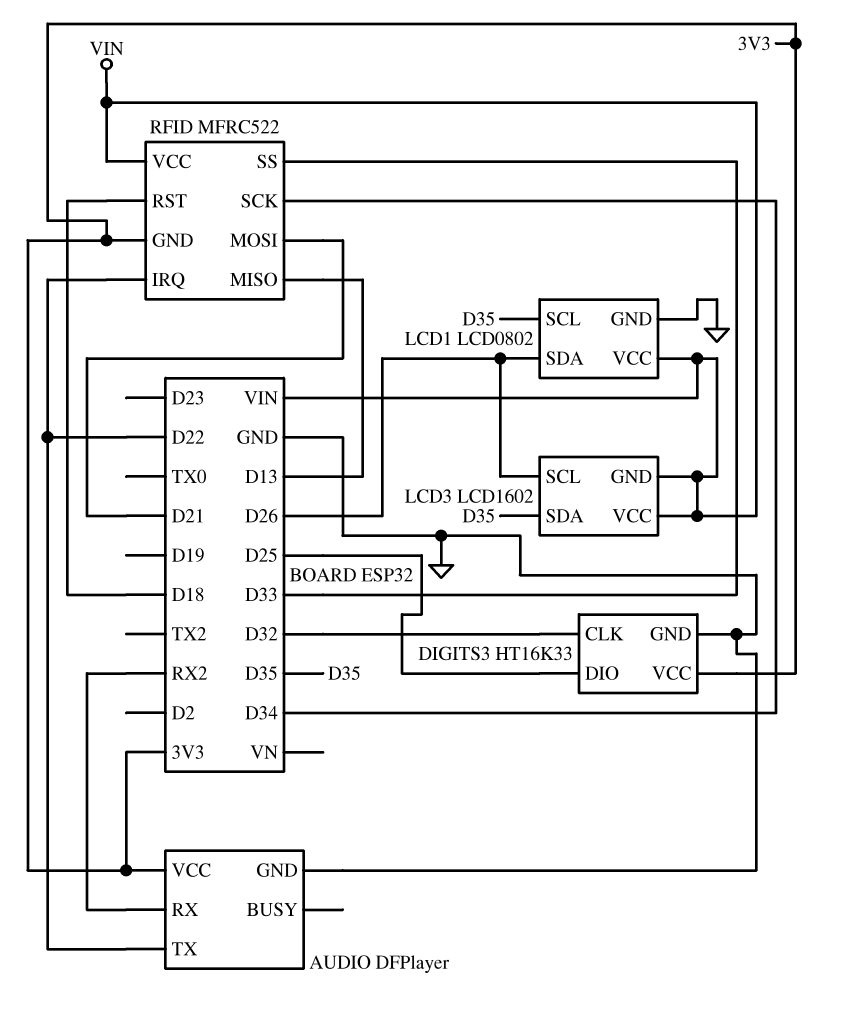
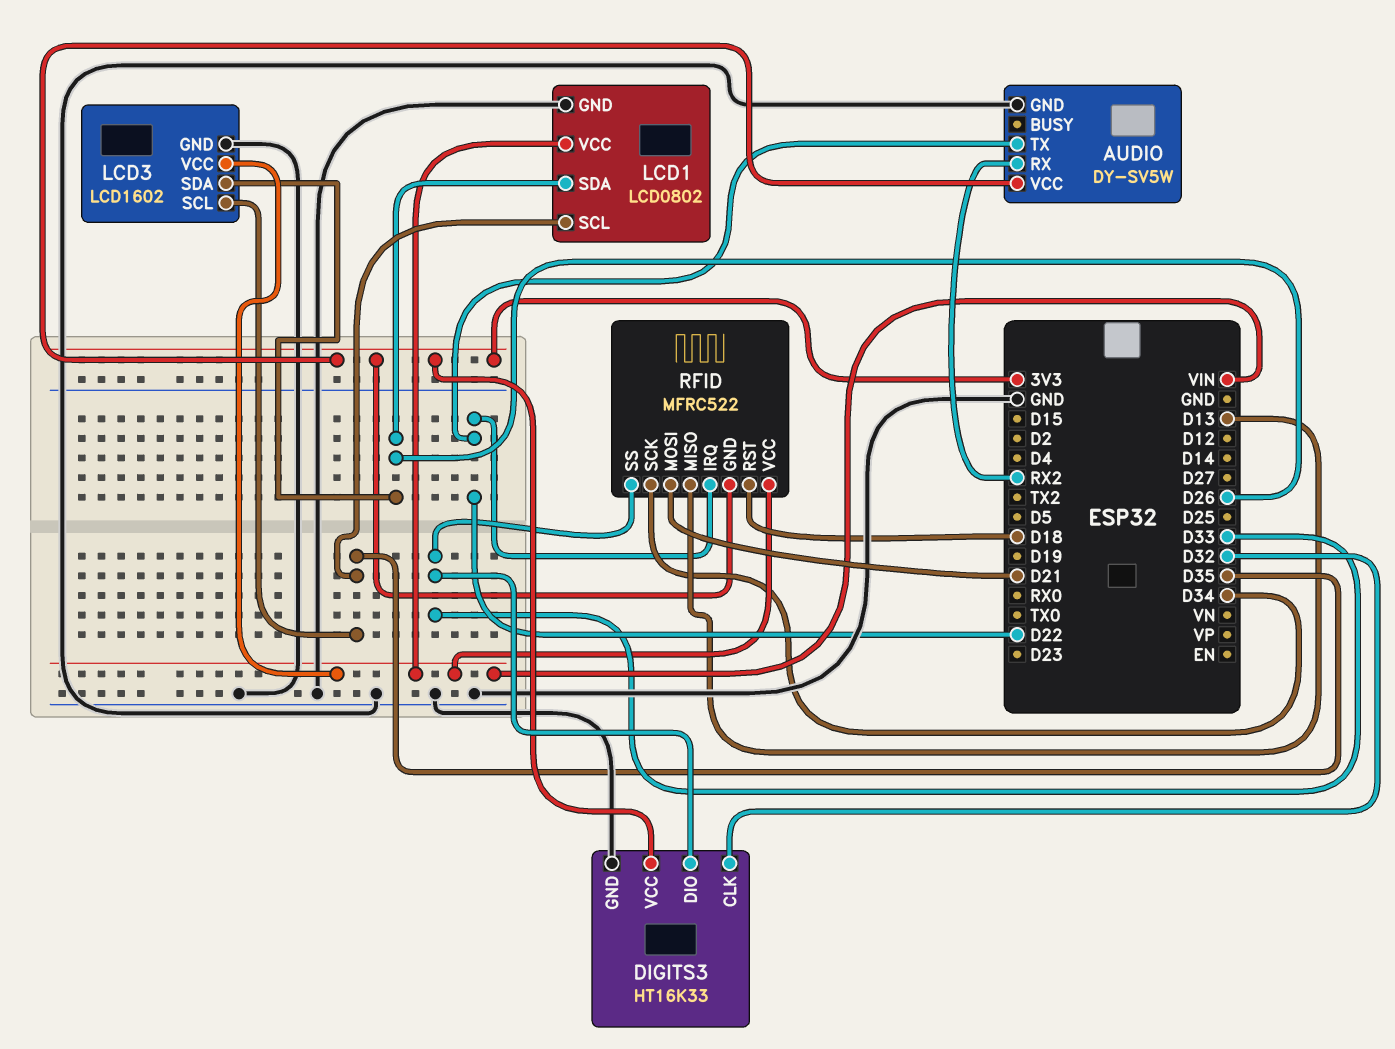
AUDIO: DFPlayer -> DY-SV5W
DIGITS3 pin DIO: D25 -> D33
LCD3 pin GND: VIN -> GND
LCD3 pin SCL: D26 -> D35
LCD3 pin SDA: D35 -> D26

